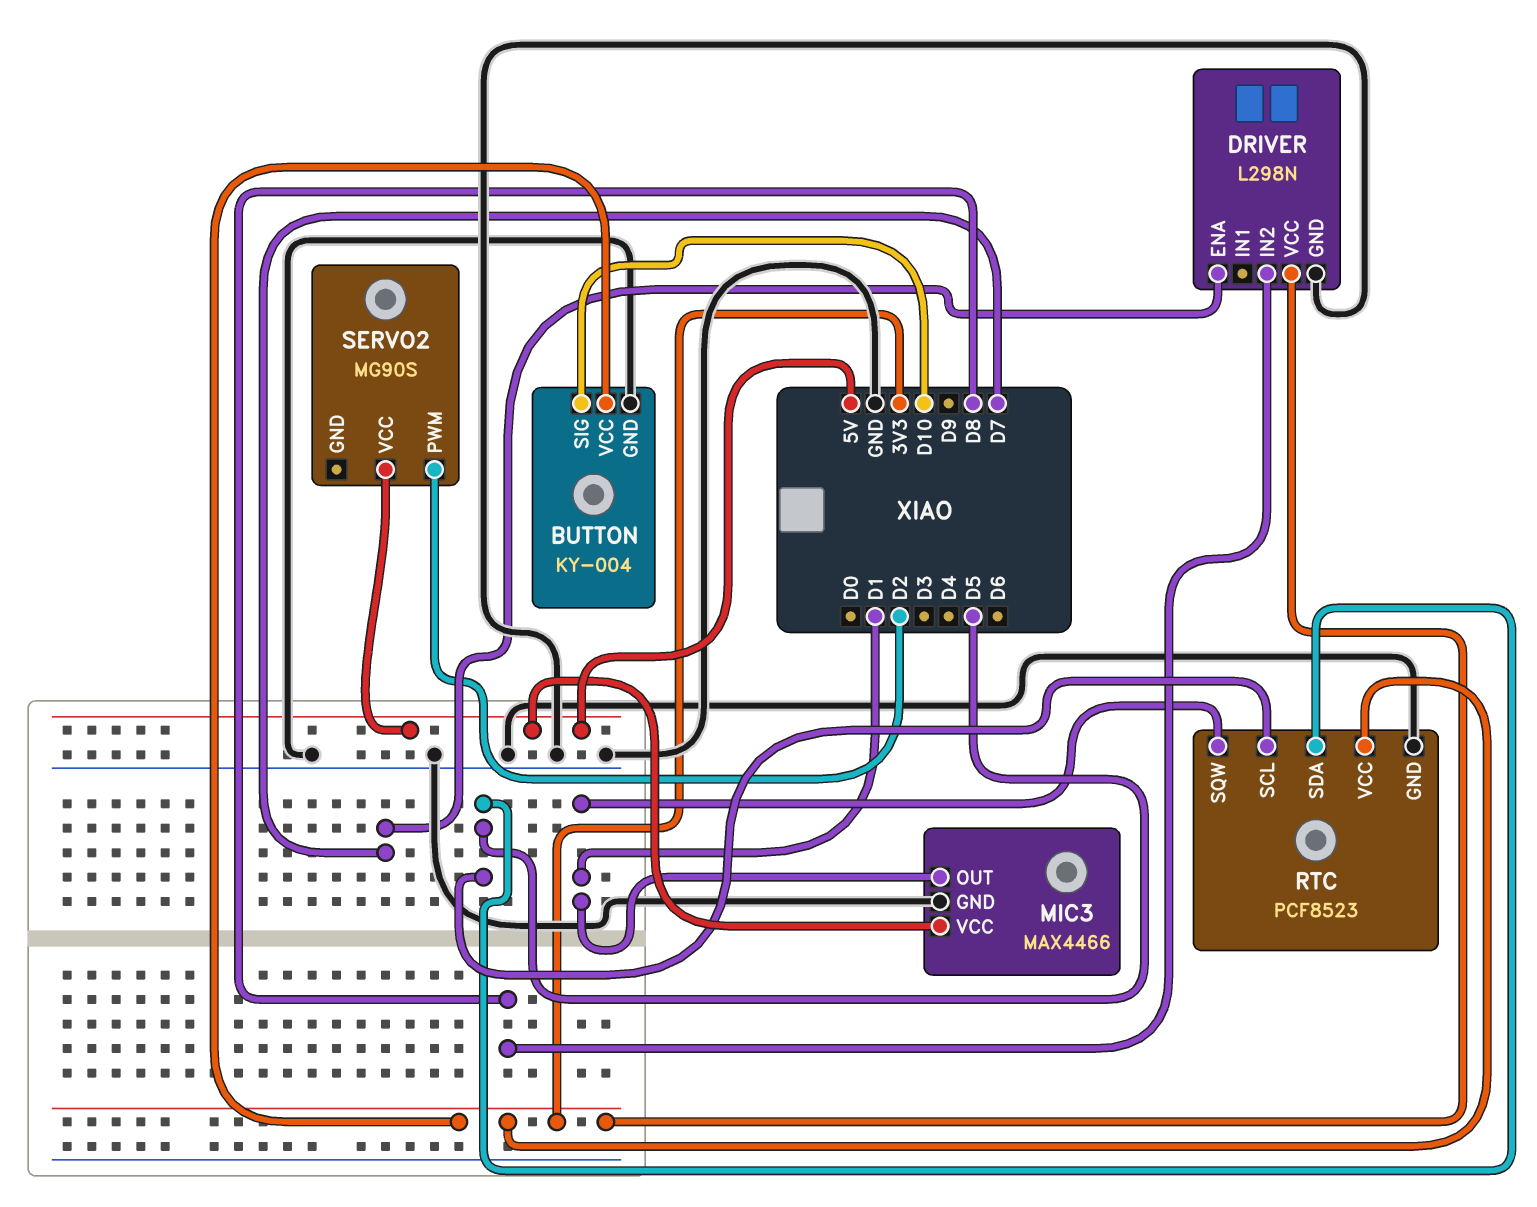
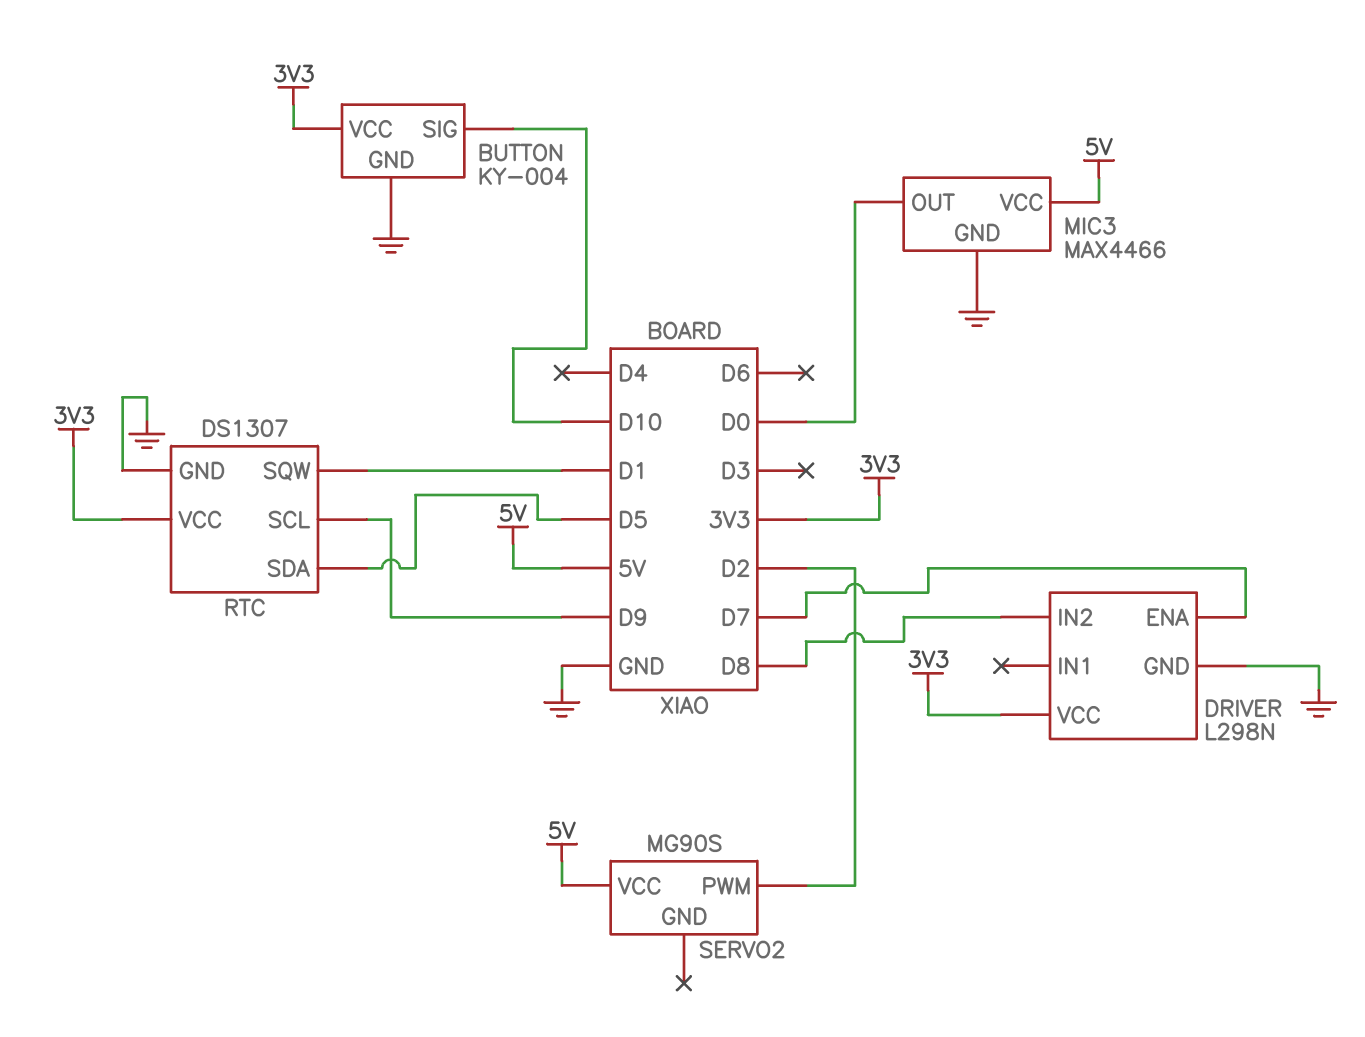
MIC3 pin OUT: D1 -> D0
RTC: PCF8523 -> DS1307
RTC pin SCL: D5 -> D9

